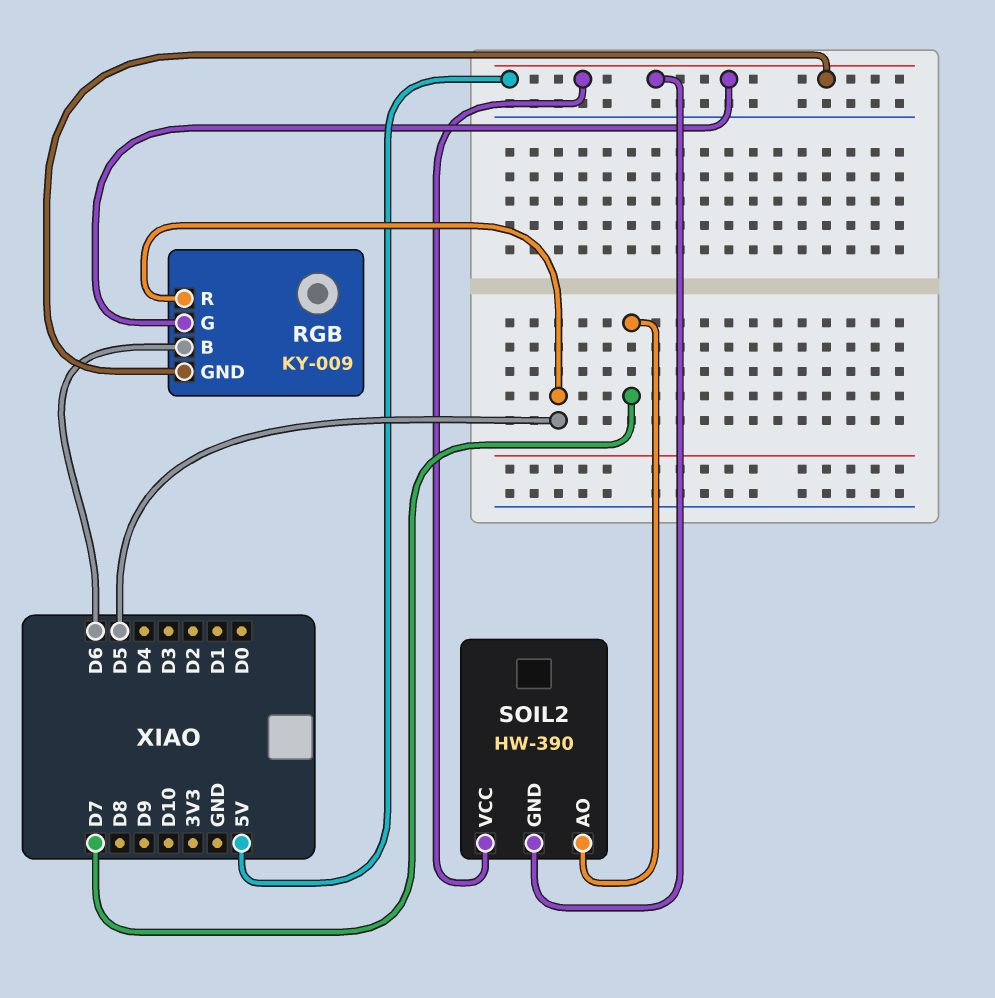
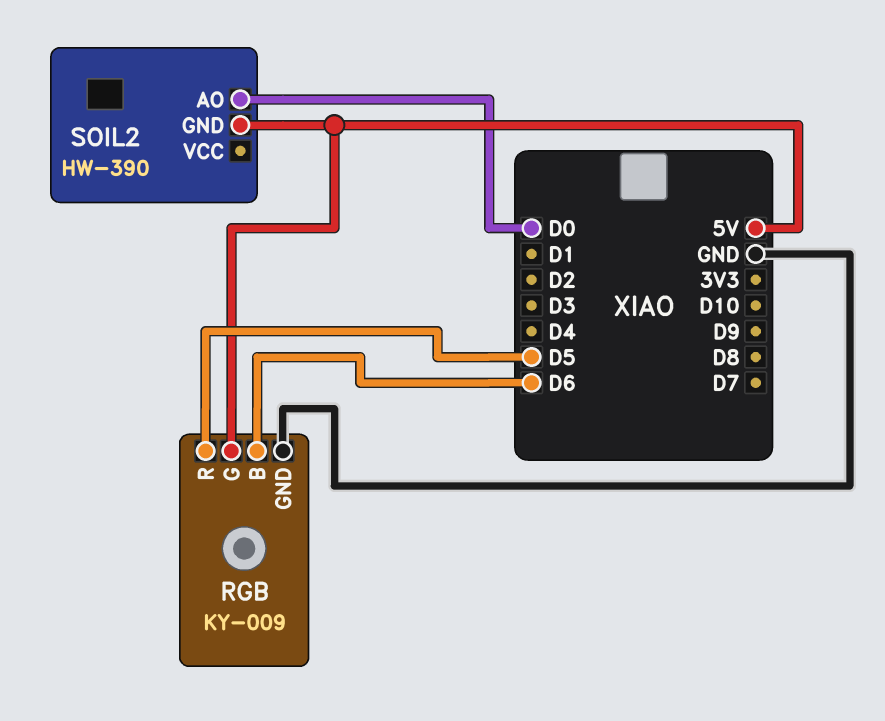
RGB pin GND: 5V -> GND
SOIL2 pin AO: D7 -> D0
SOIL2 pin VCC: 5V -> none

